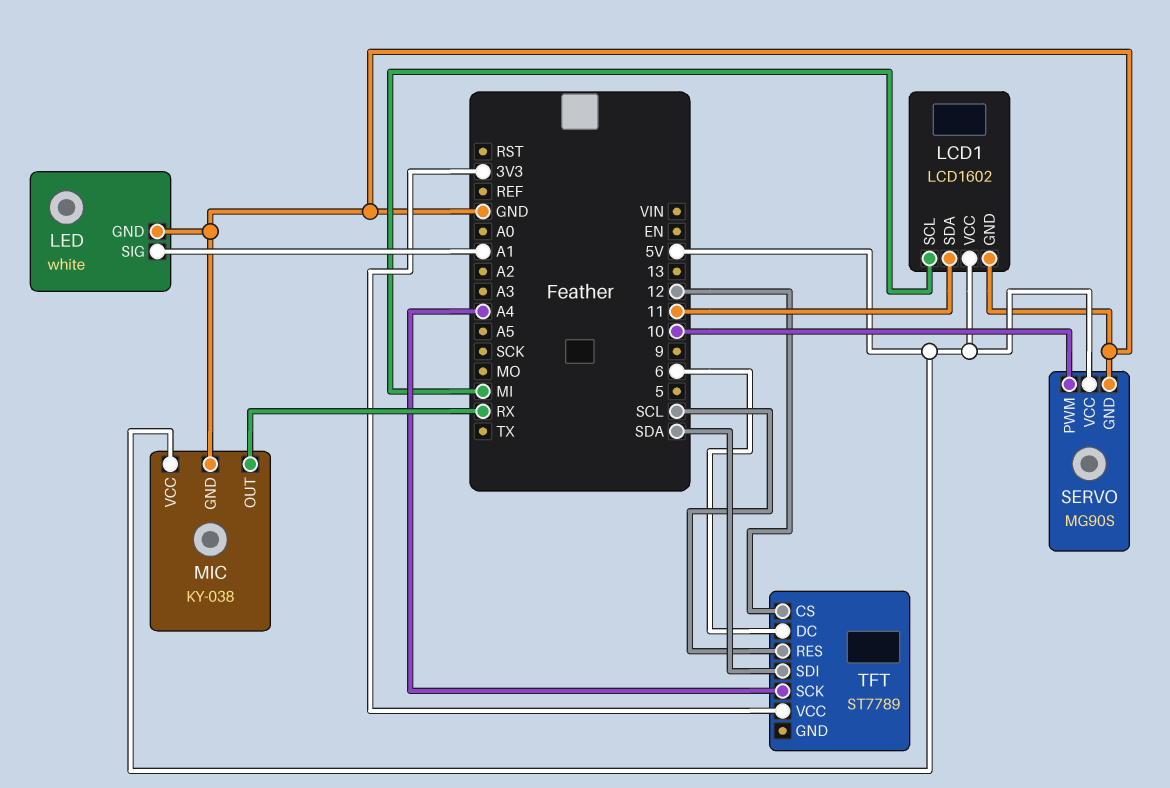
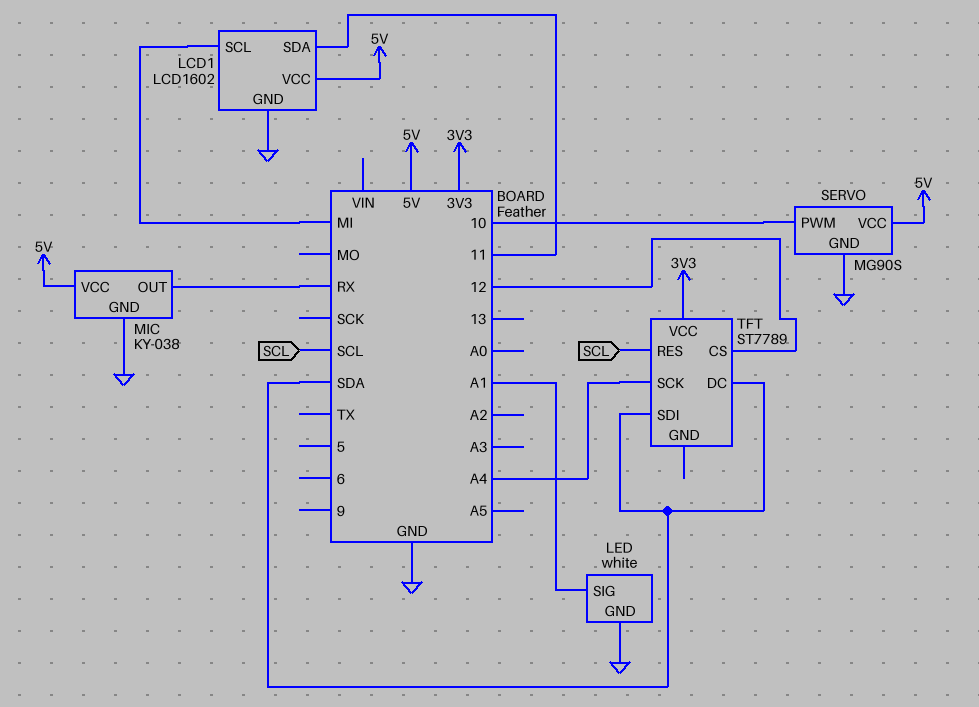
TFT pin DC: 6 -> SDA

